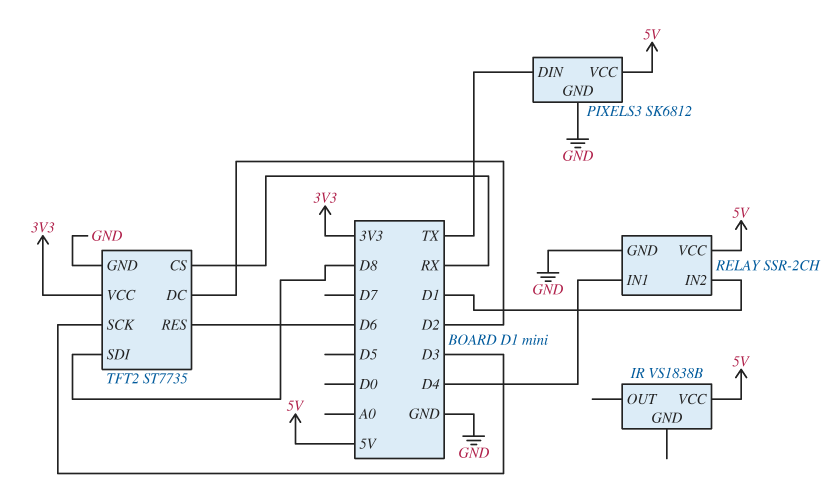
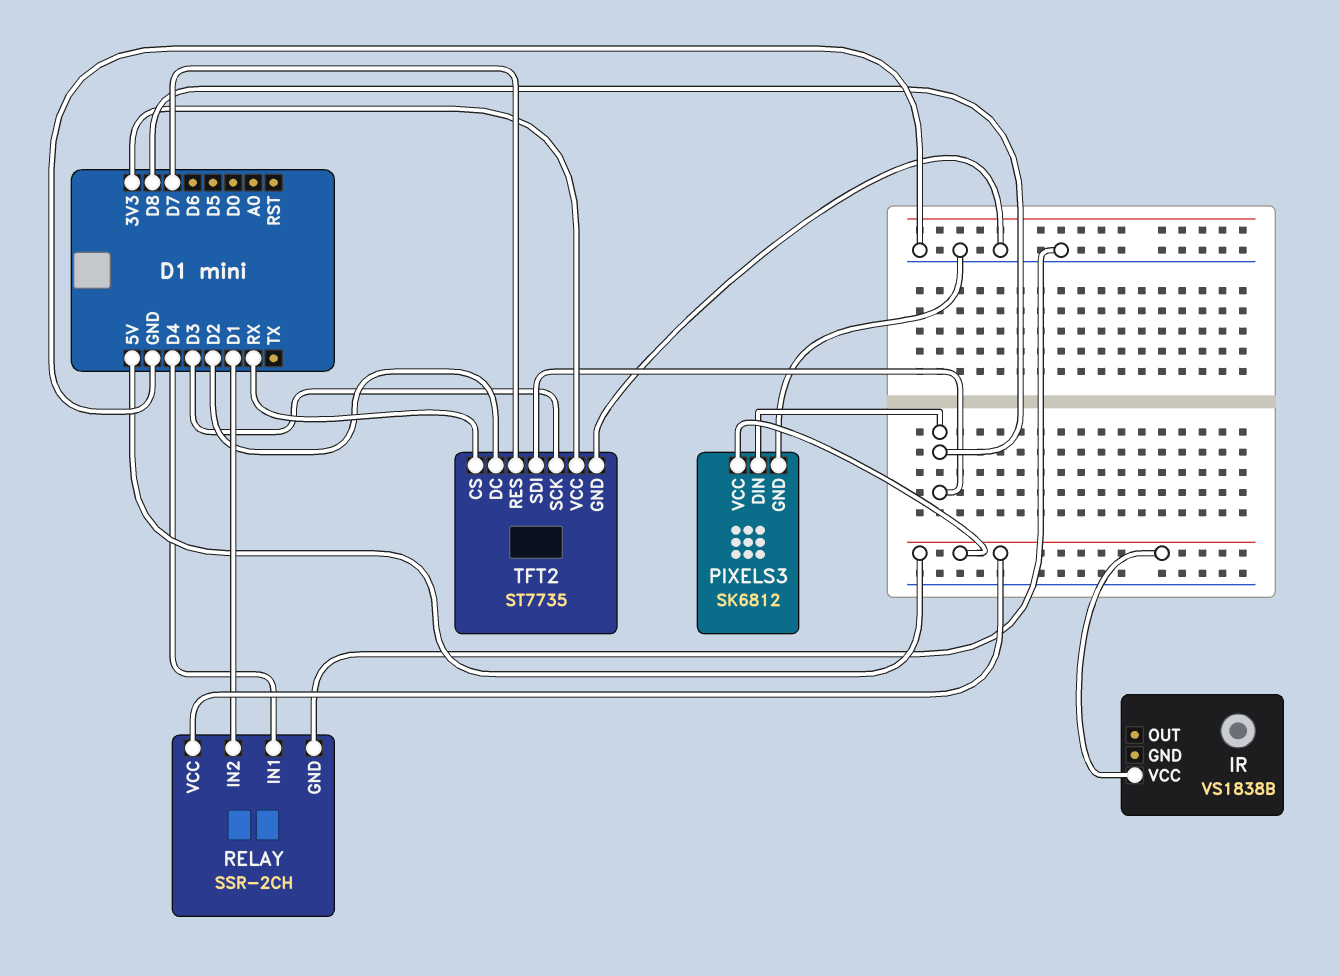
PIXELS3 pin DIN: TX -> D8
TFT2 pin RES: D6 -> D7

